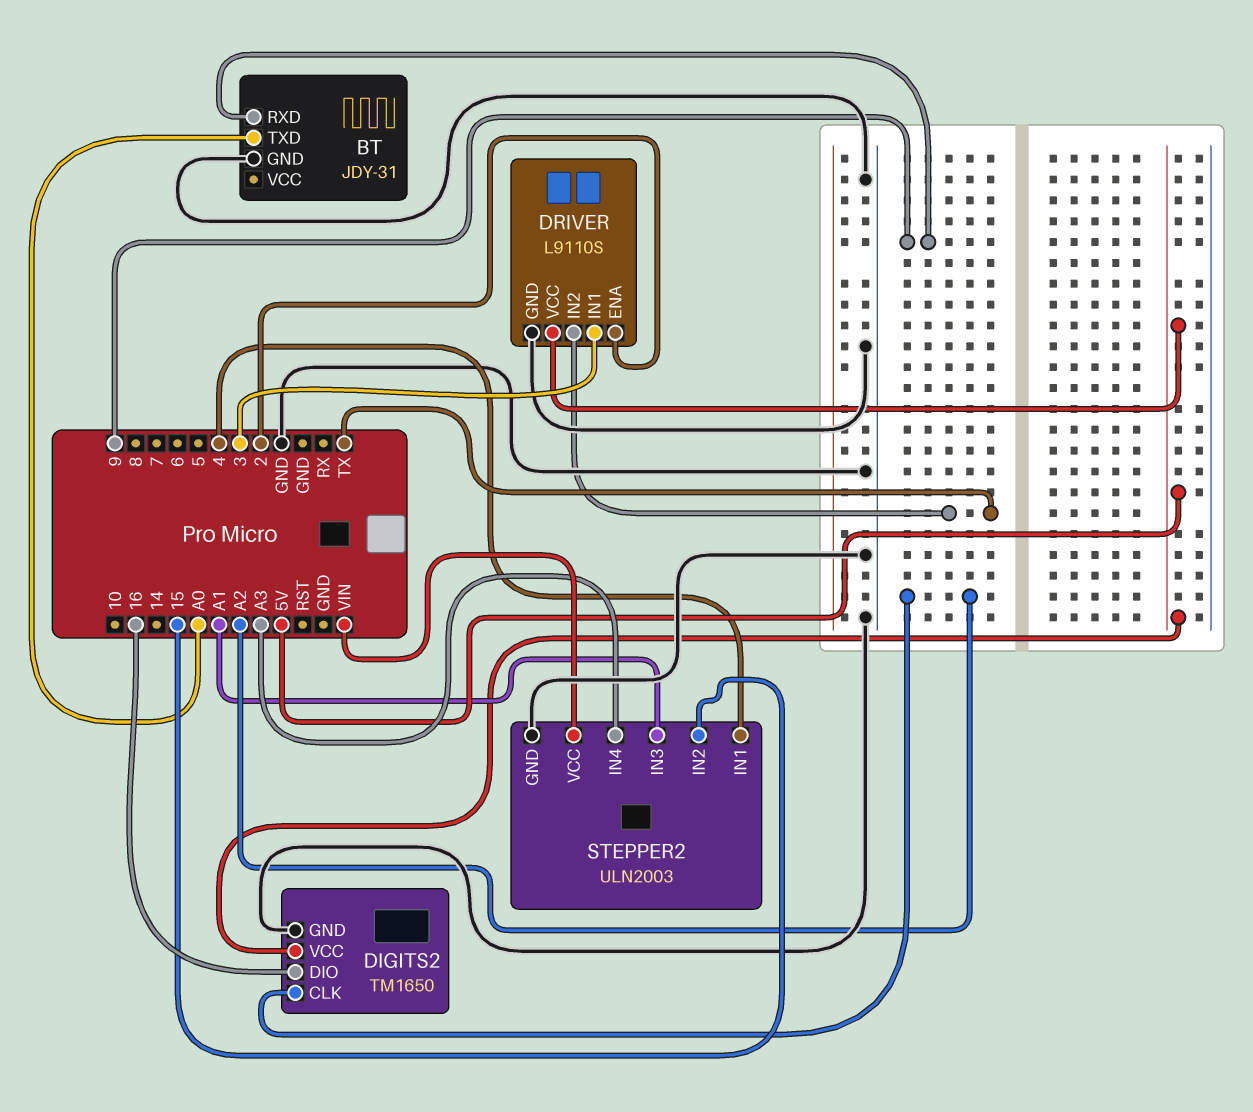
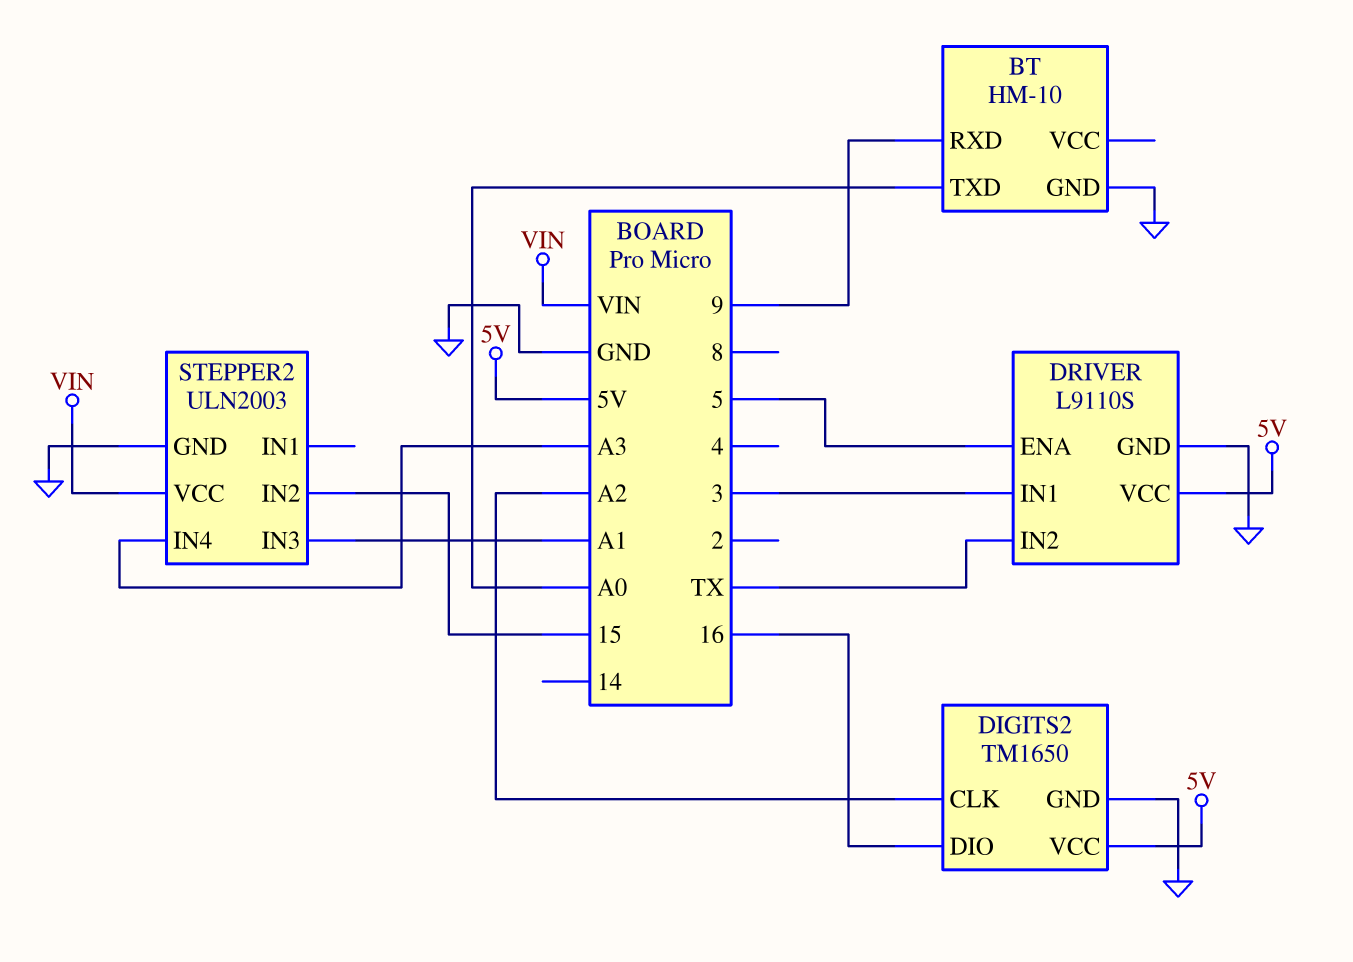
BT: JDY-31 -> HM-10
DRIVER pin ENA: 2 -> 5
STEPPER2 pin IN1: 4 -> none

